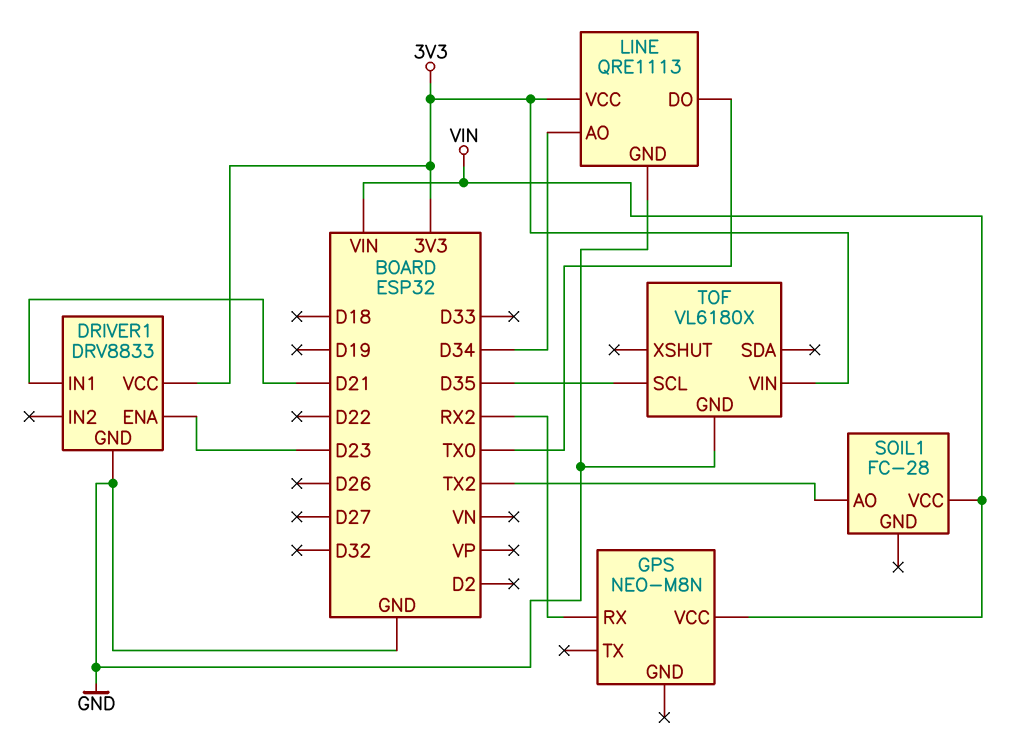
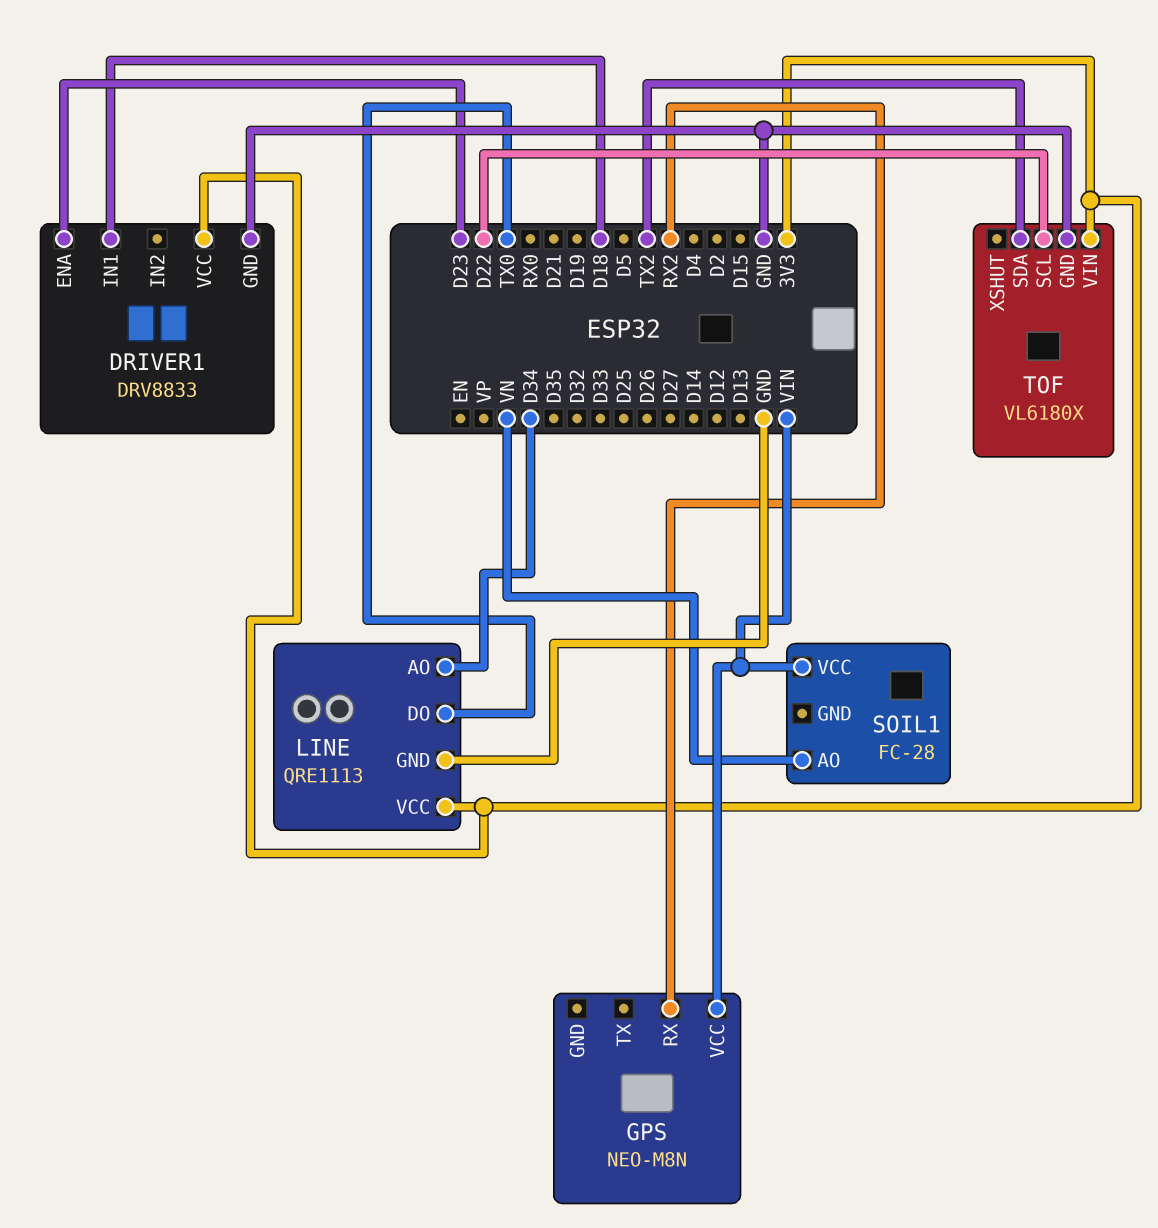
DRIVER1 pin IN1: D21 -> D18
SOIL1 pin AO: TX2 -> VN
TOF pin SCL: D35 -> D22
TOF pin SDA: none -> TX2

